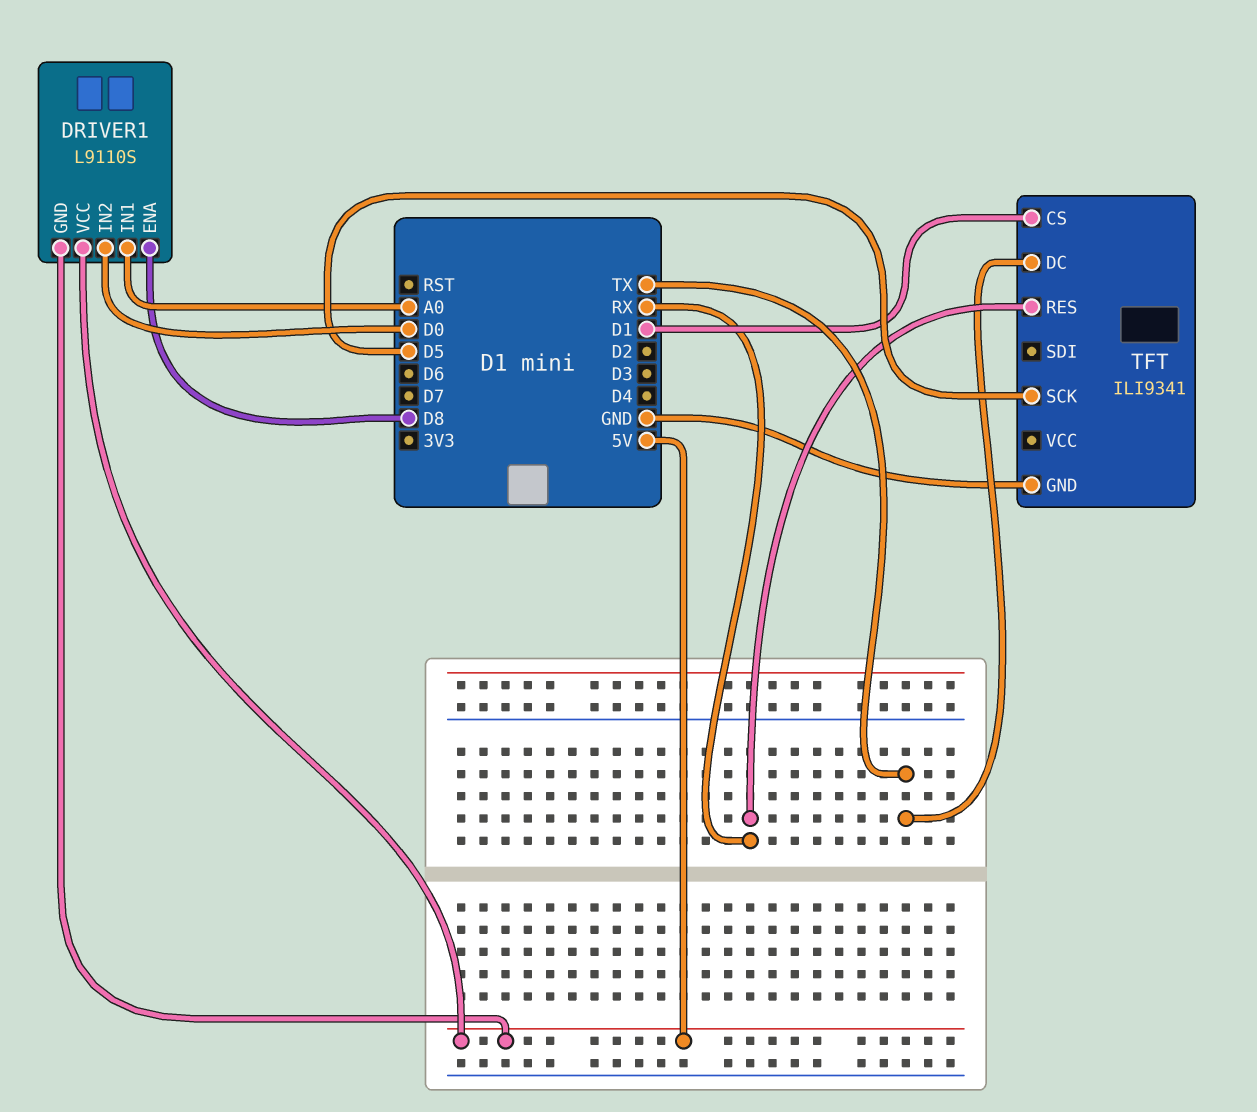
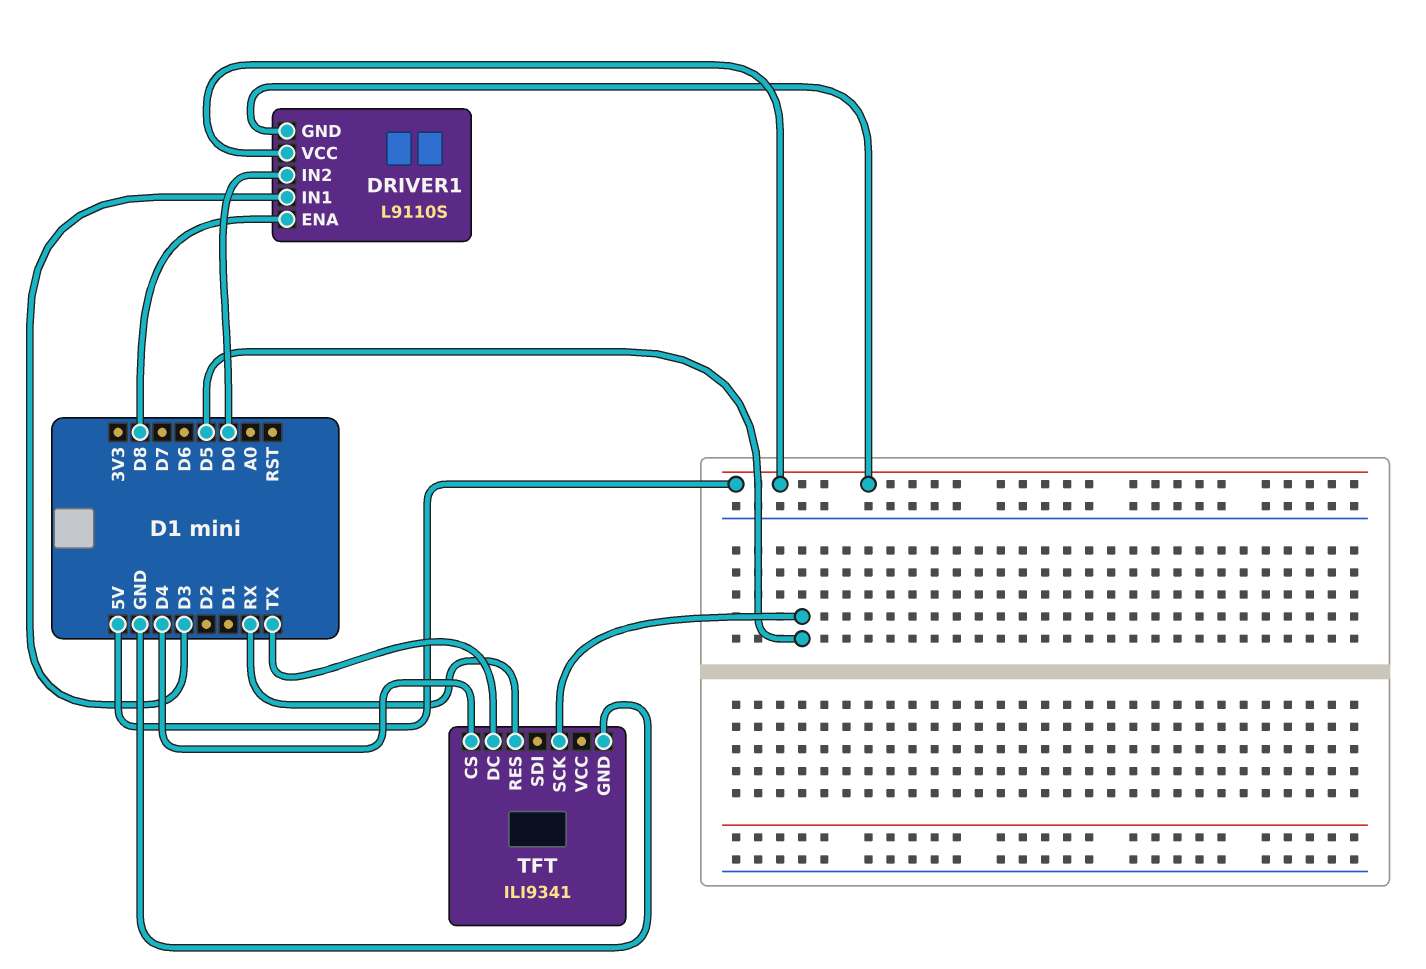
DRIVER1 pin IN1: A0 -> D3
TFT pin CS: D1 -> D4

